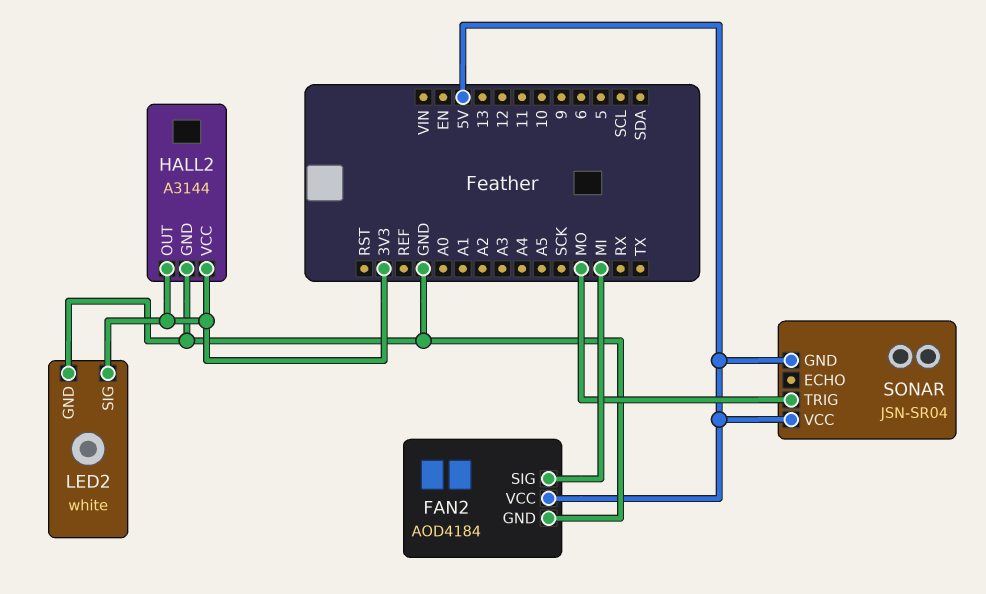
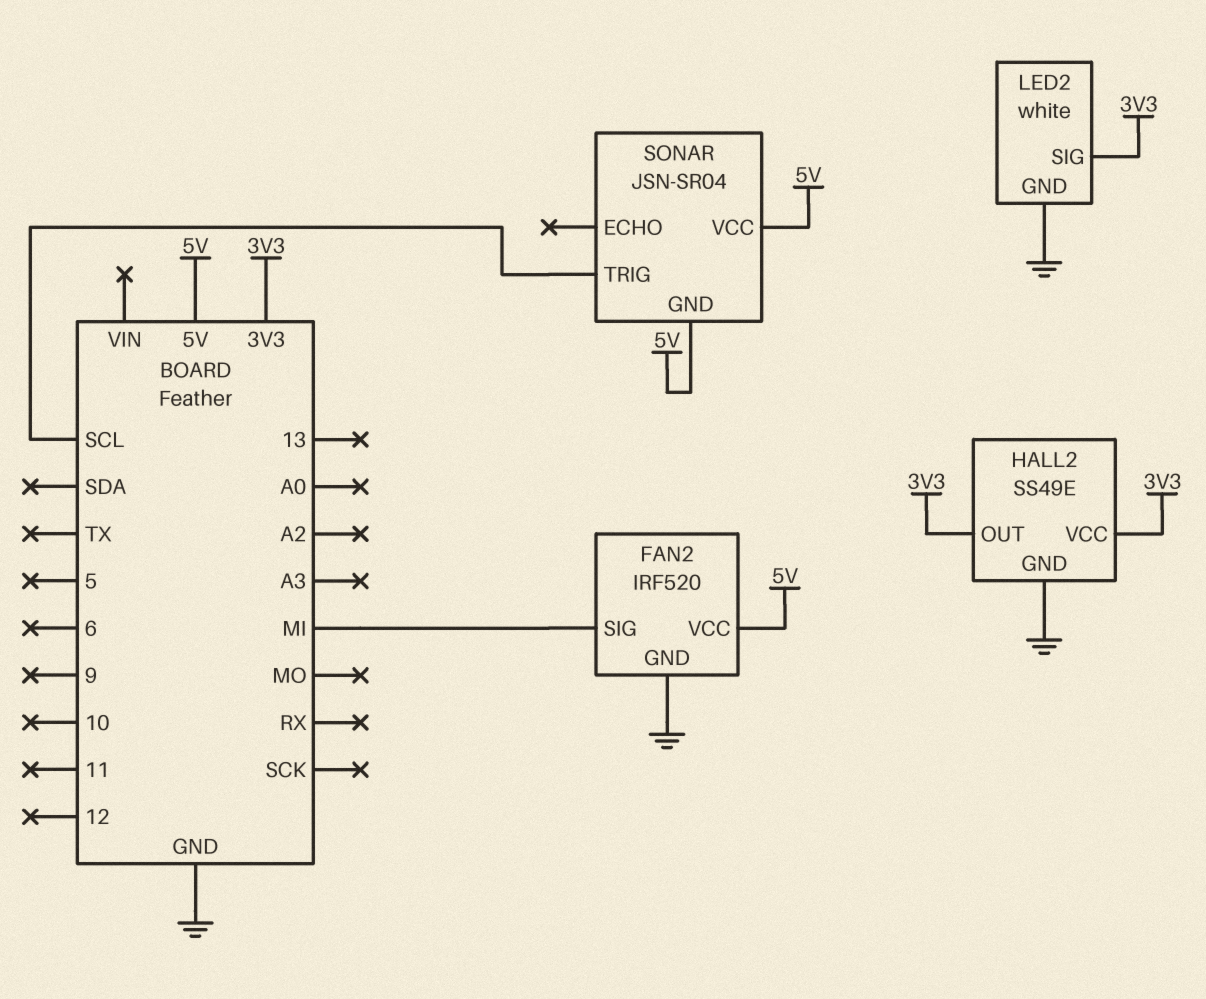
FAN2: AOD4184 -> IRF520
HALL2: A3144 -> SS49E
SONAR pin TRIG: MO -> SCL

